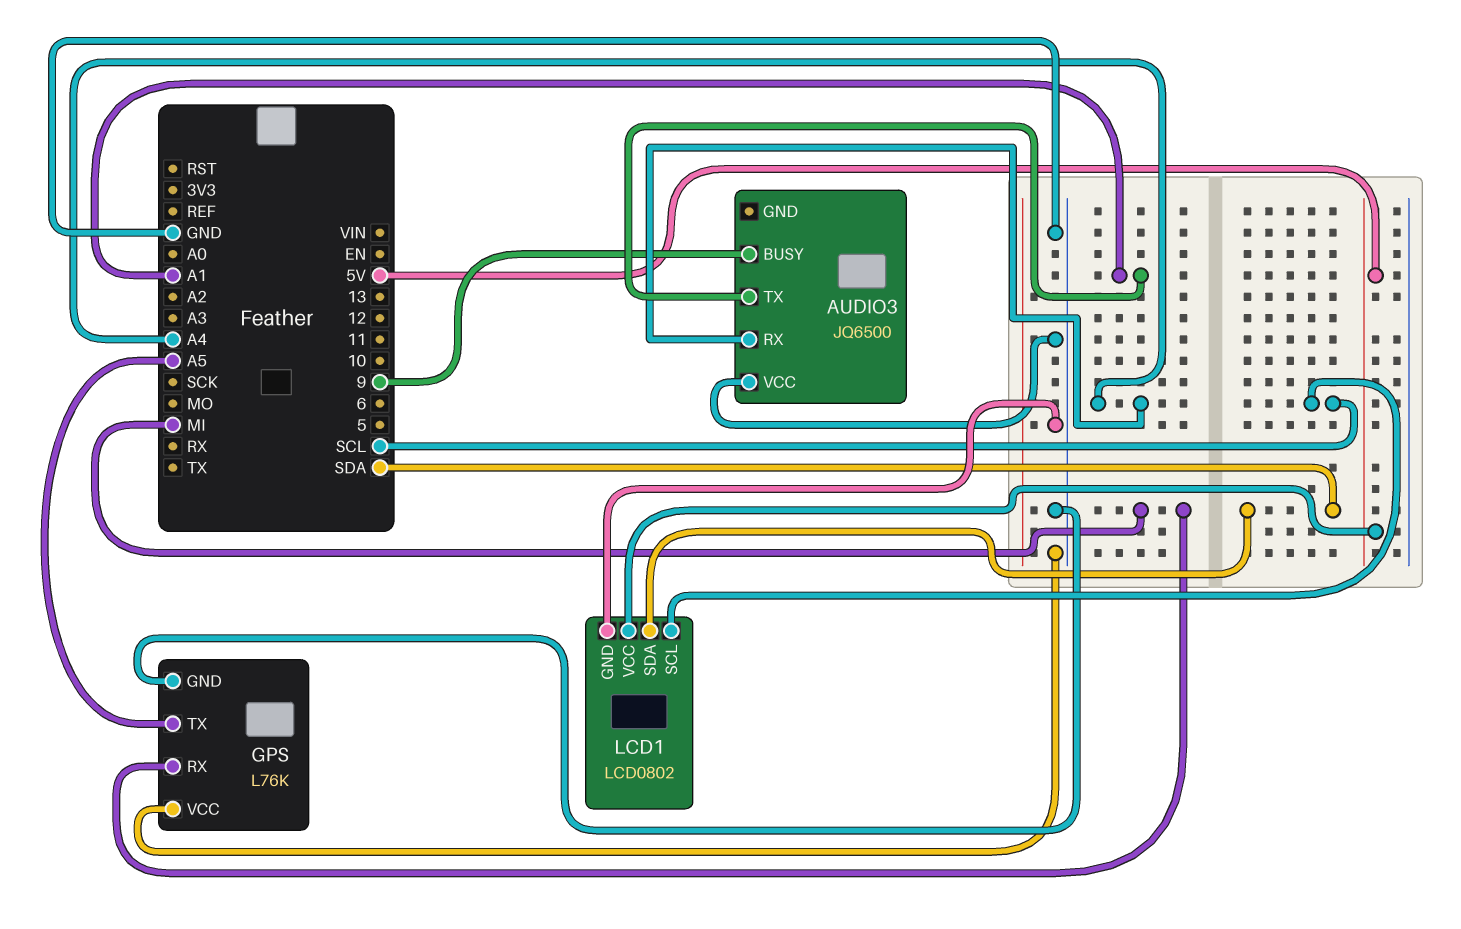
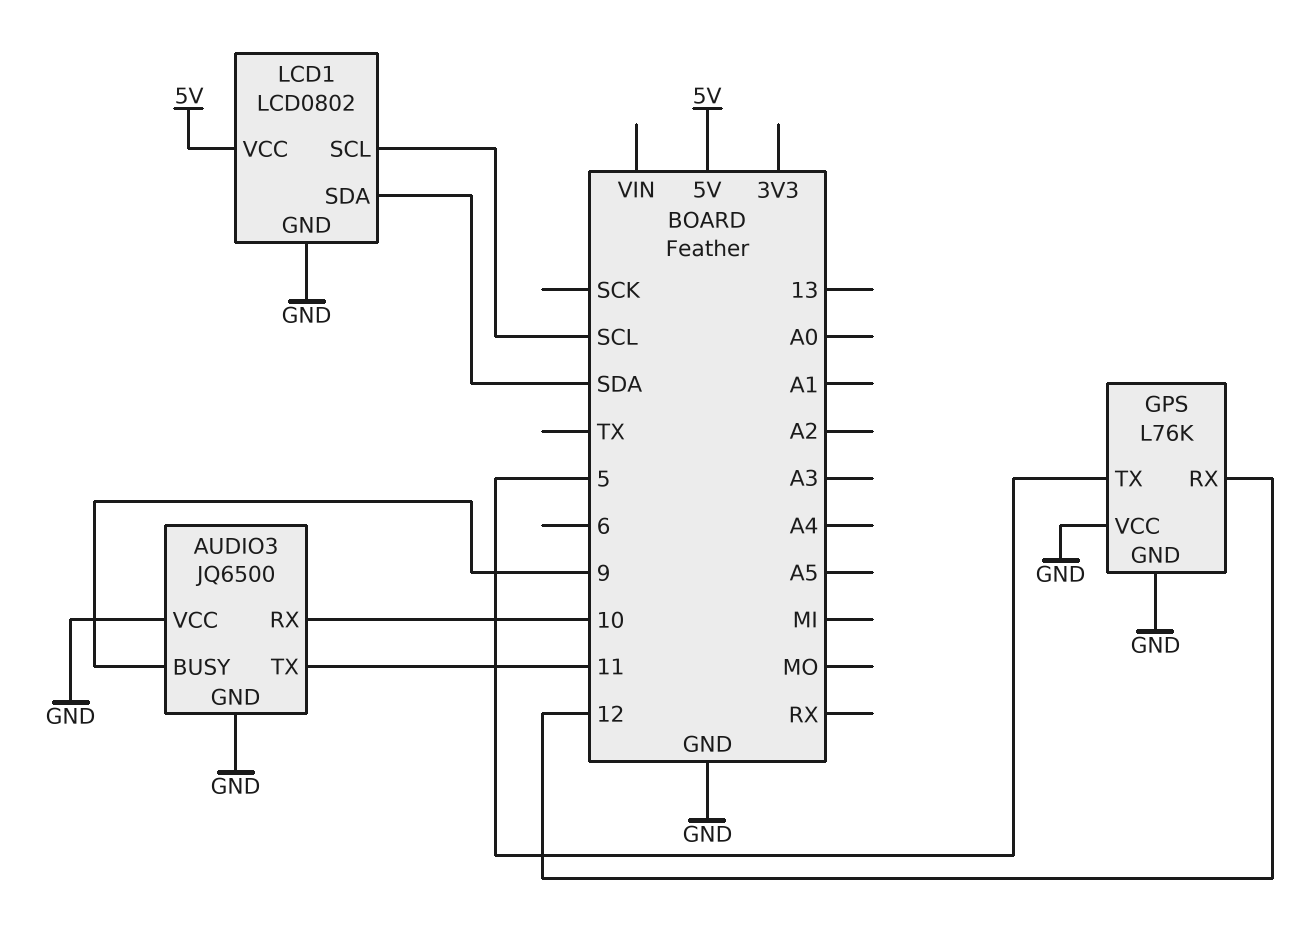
AUDIO3 pin GND: none -> GND
AUDIO3 pin RX: A4 -> 10
AUDIO3 pin TX: A1 -> 11
GPS pin RX: MI -> 12
GPS pin TX: A5 -> 5

